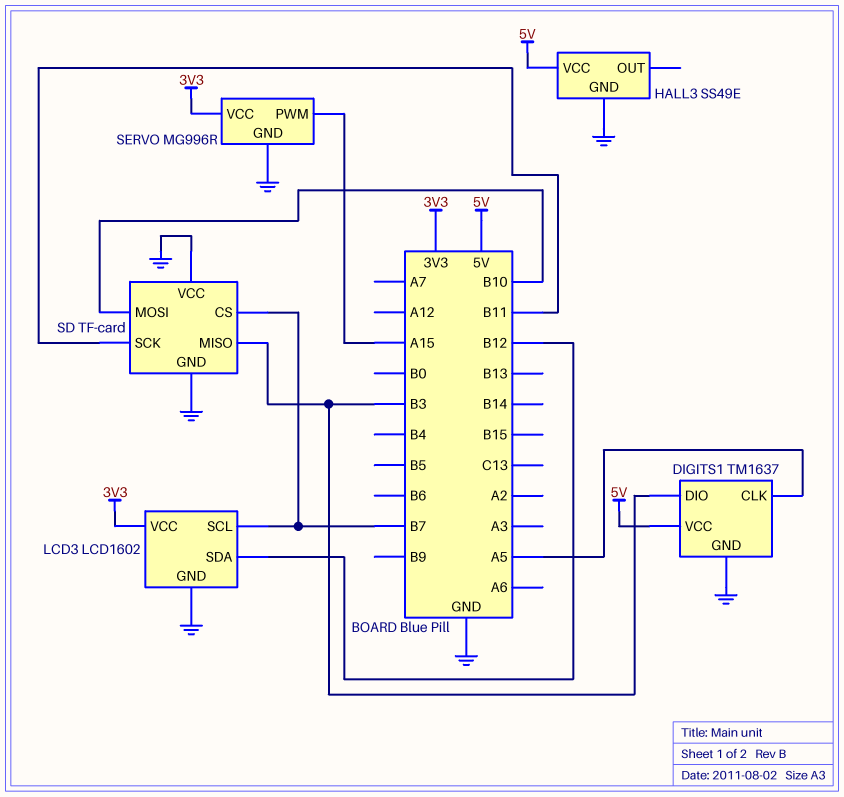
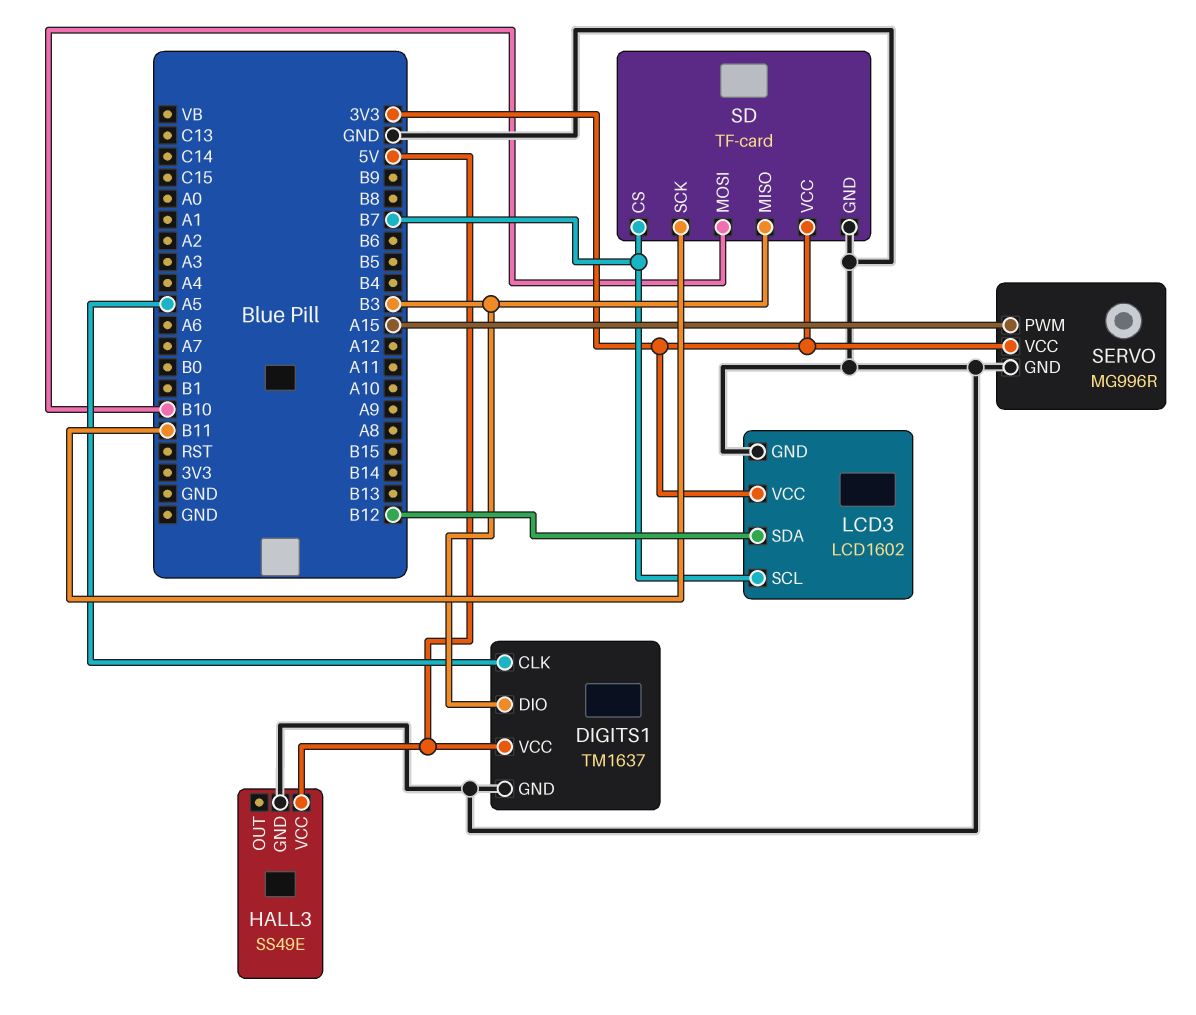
SD pin VCC: GND -> 3V3

